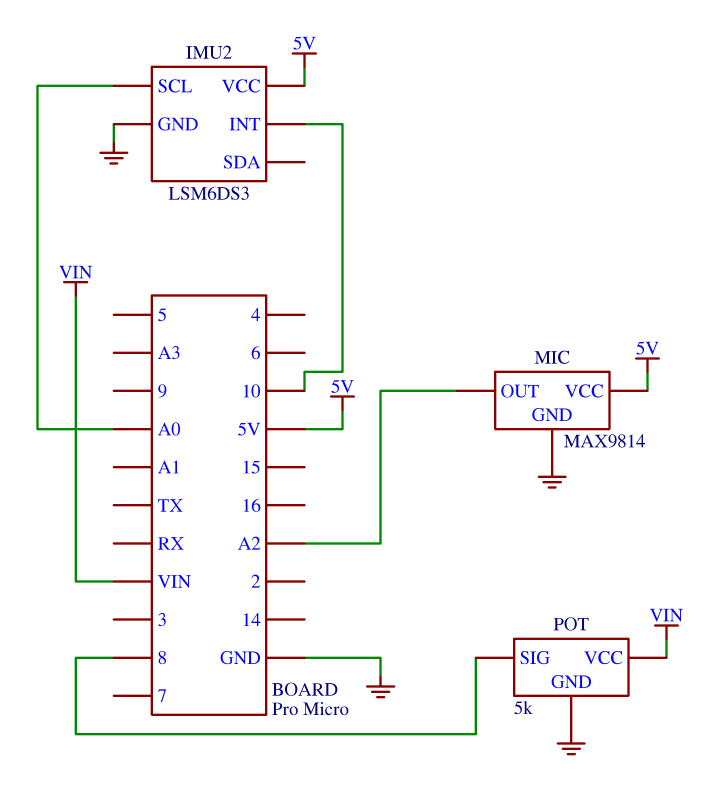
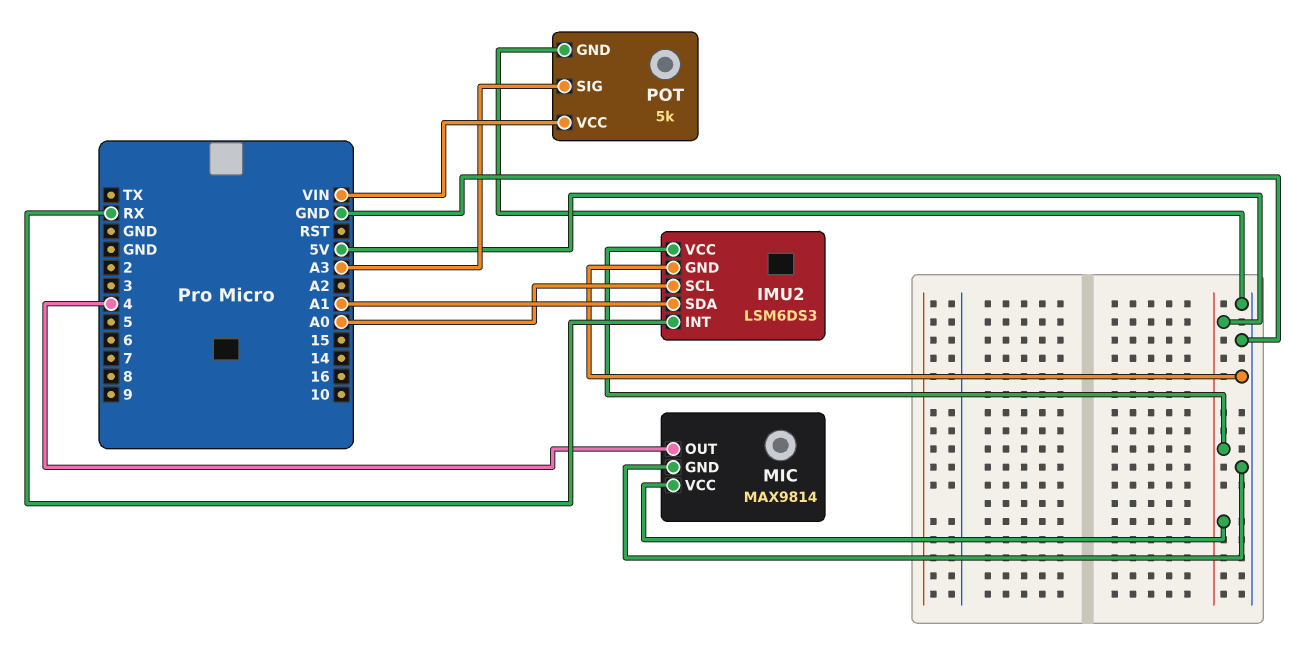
IMU2 pin INT: 10 -> RX
IMU2 pin SDA: none -> A1
MIC pin OUT: A2 -> 4
POT pin SIG: 8 -> A3

